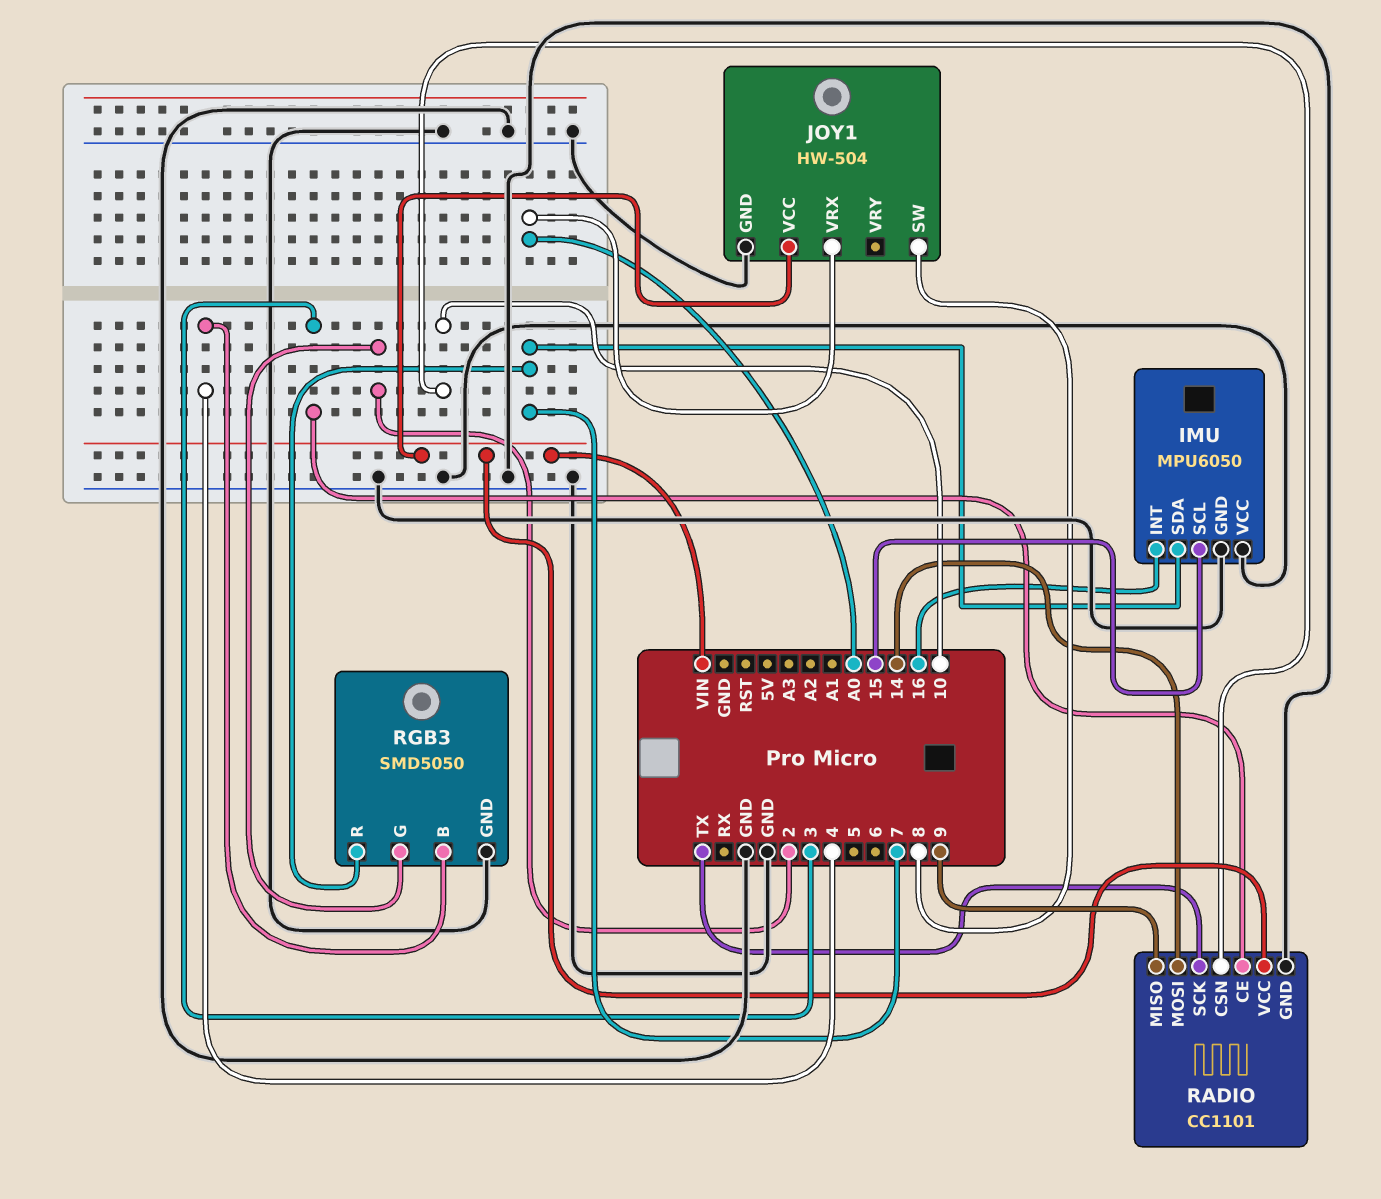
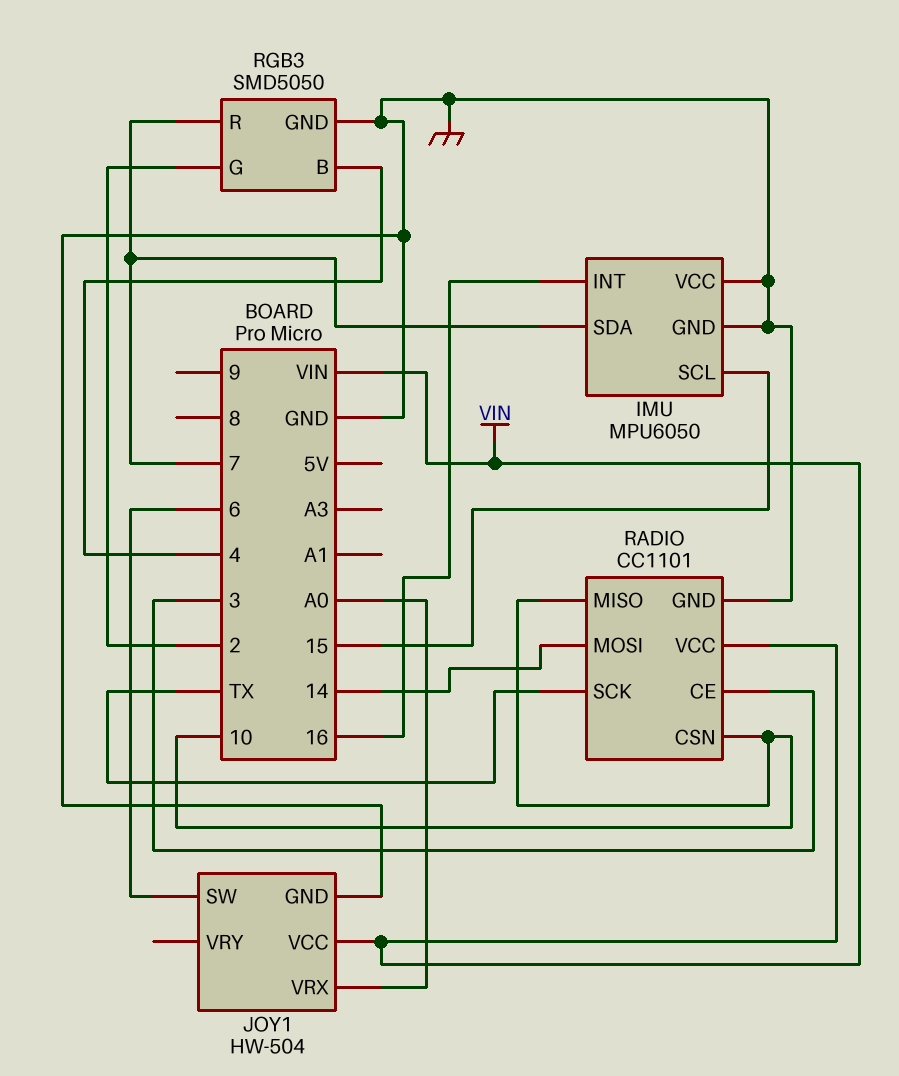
JOY1 pin SW: 8 -> 6
RADIO pin MISO: 9 -> 10

